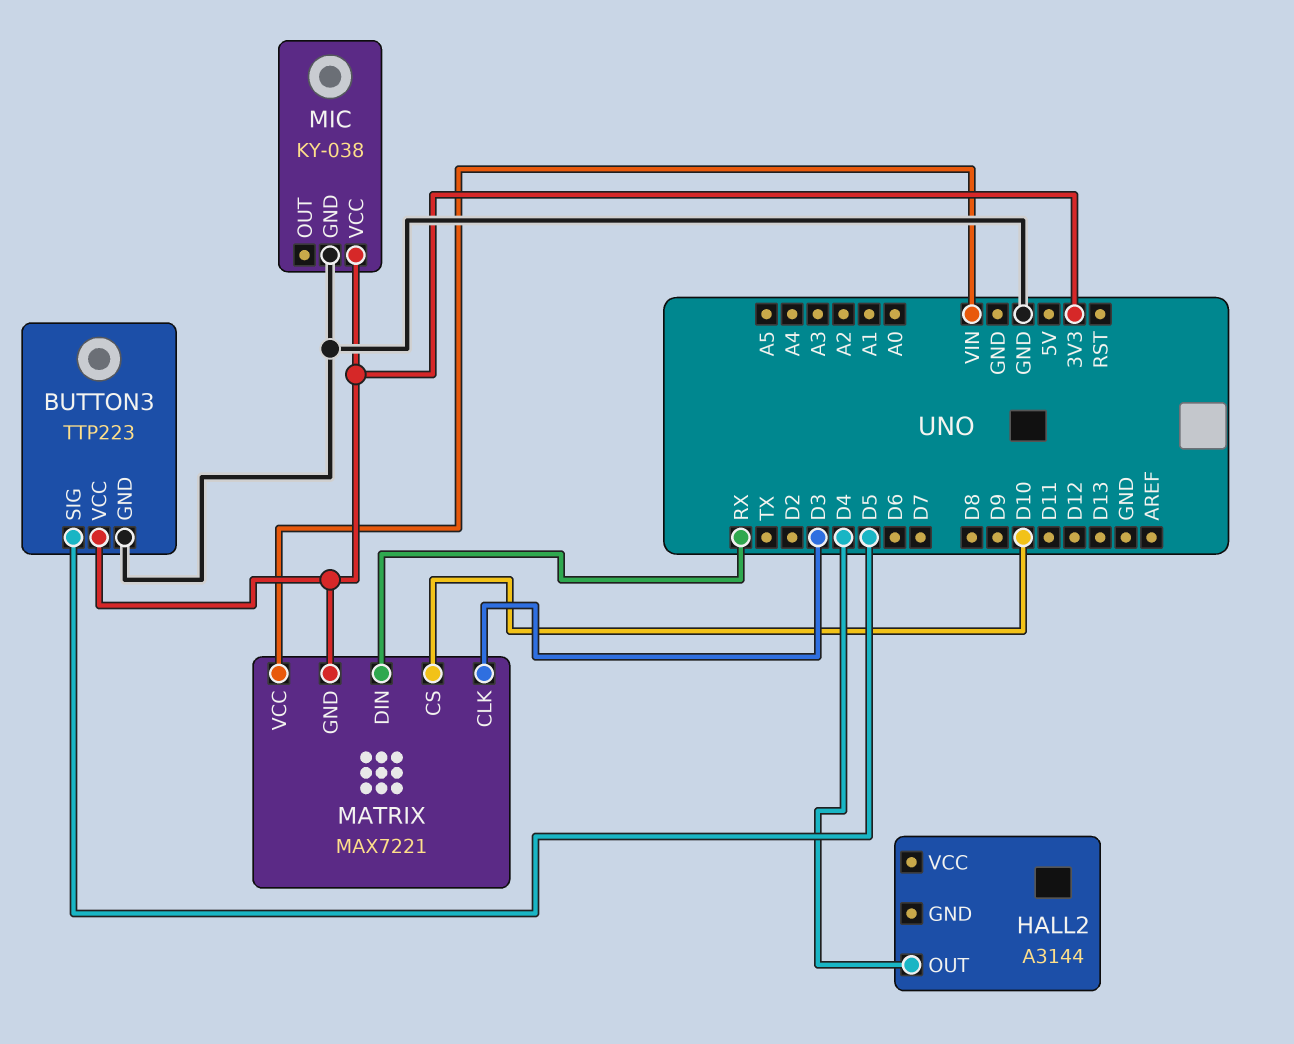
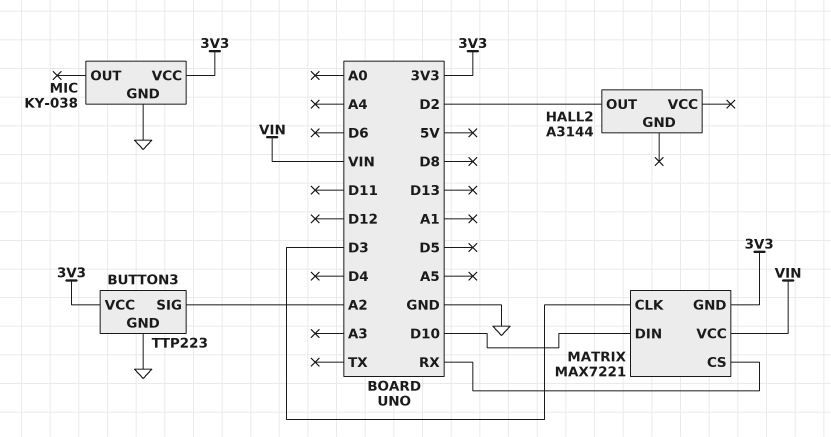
BUTTON3 pin SIG: D5 -> A2
HALL2 pin OUT: D4 -> D2
MATRIX pin CS: D10 -> RX
MATRIX pin DIN: RX -> D10

